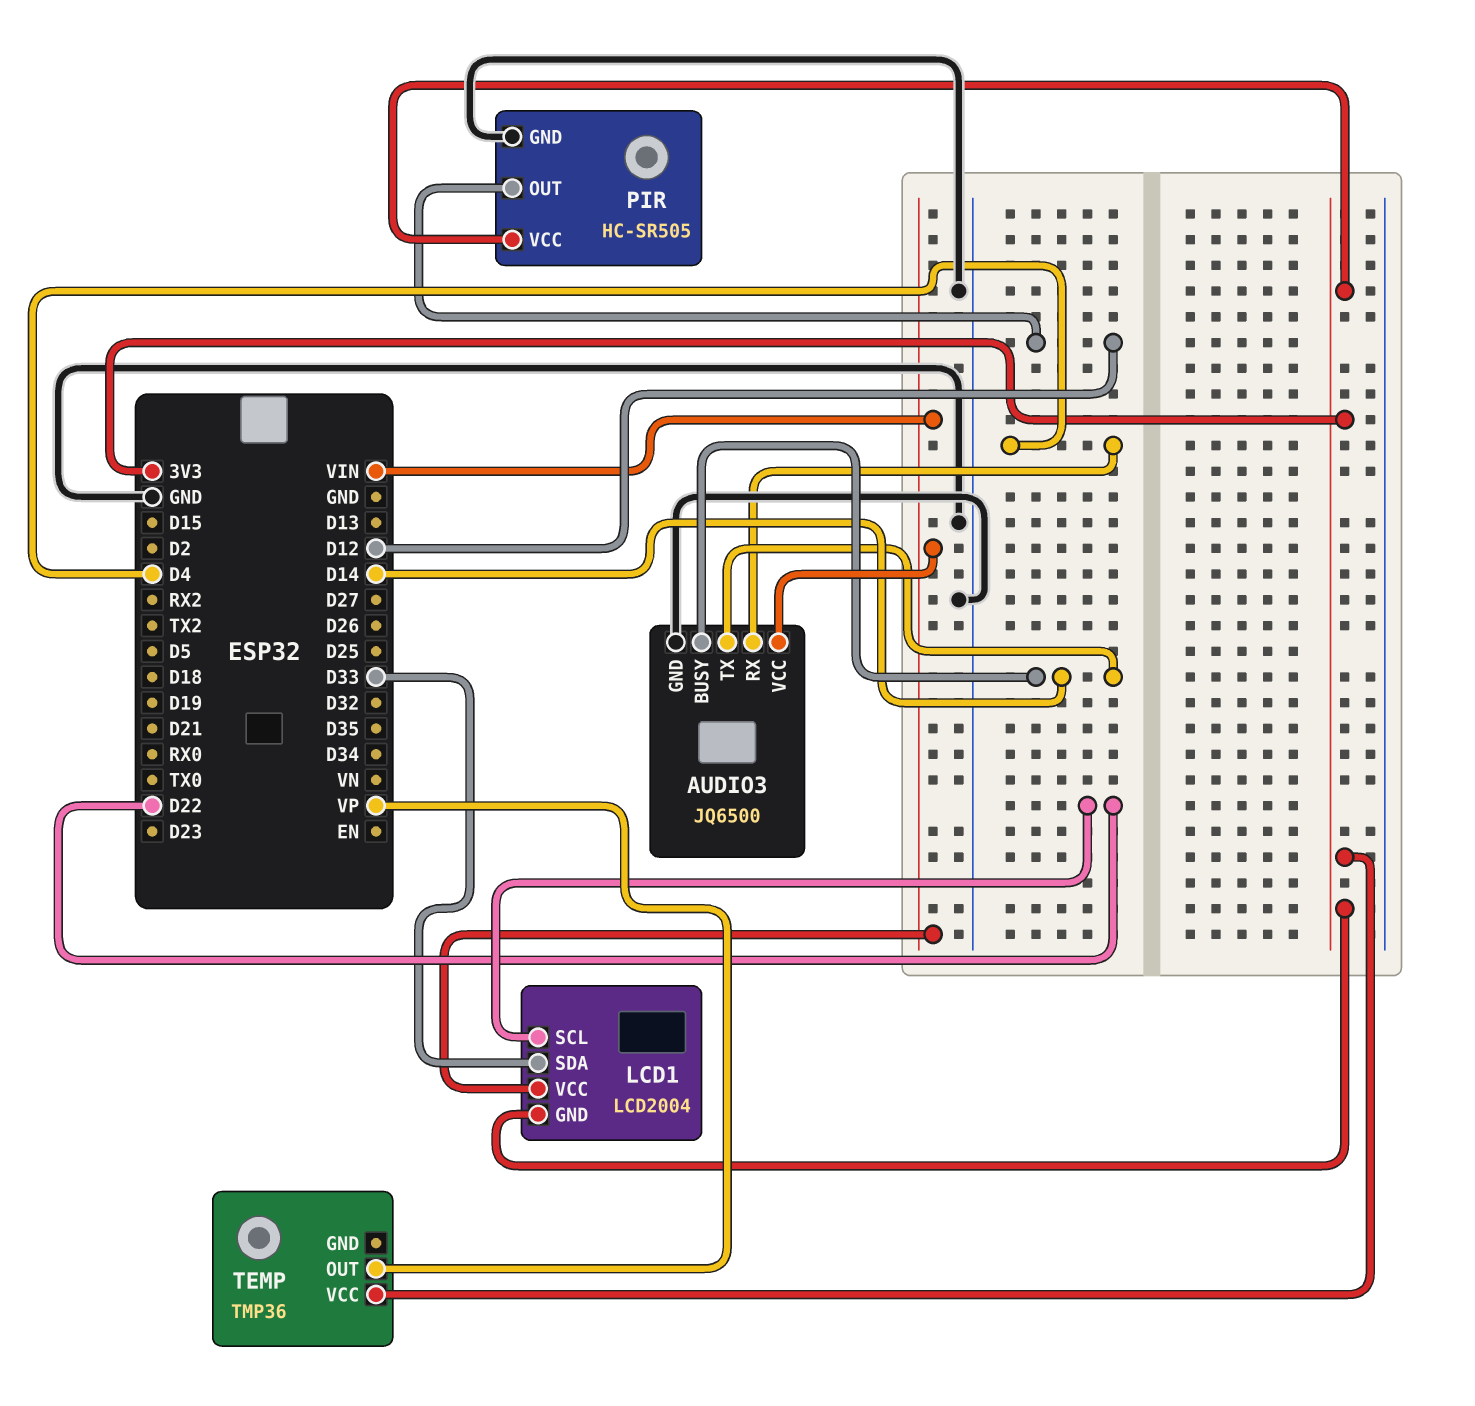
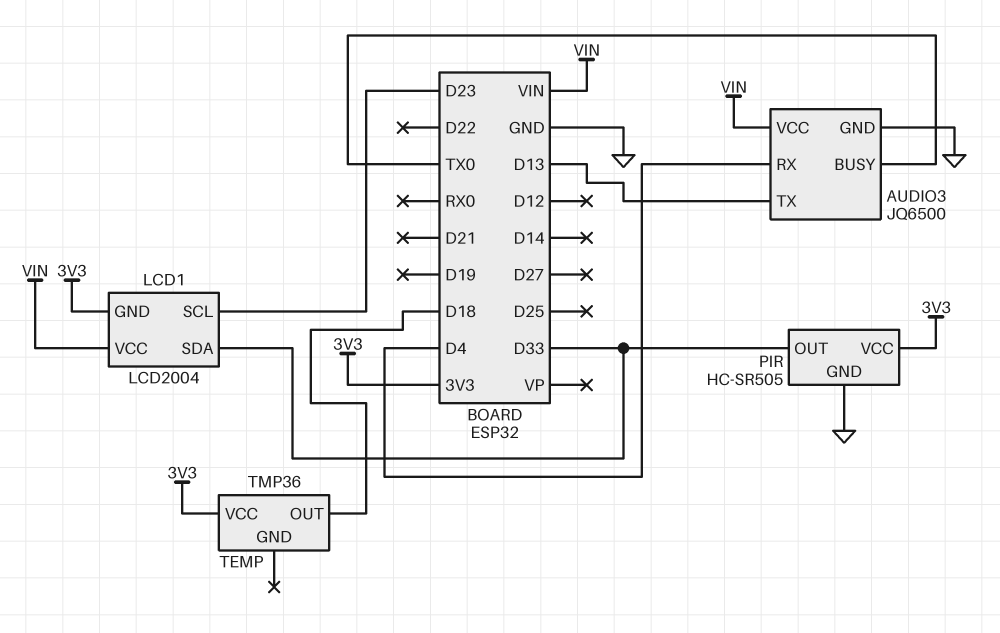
AUDIO3 pin BUSY: D14 -> TX0
AUDIO3 pin TX: D14 -> D13
LCD1 pin SCL: D22 -> D23
PIR pin OUT: D12 -> D33
TEMP pin OUT: VP -> D18

